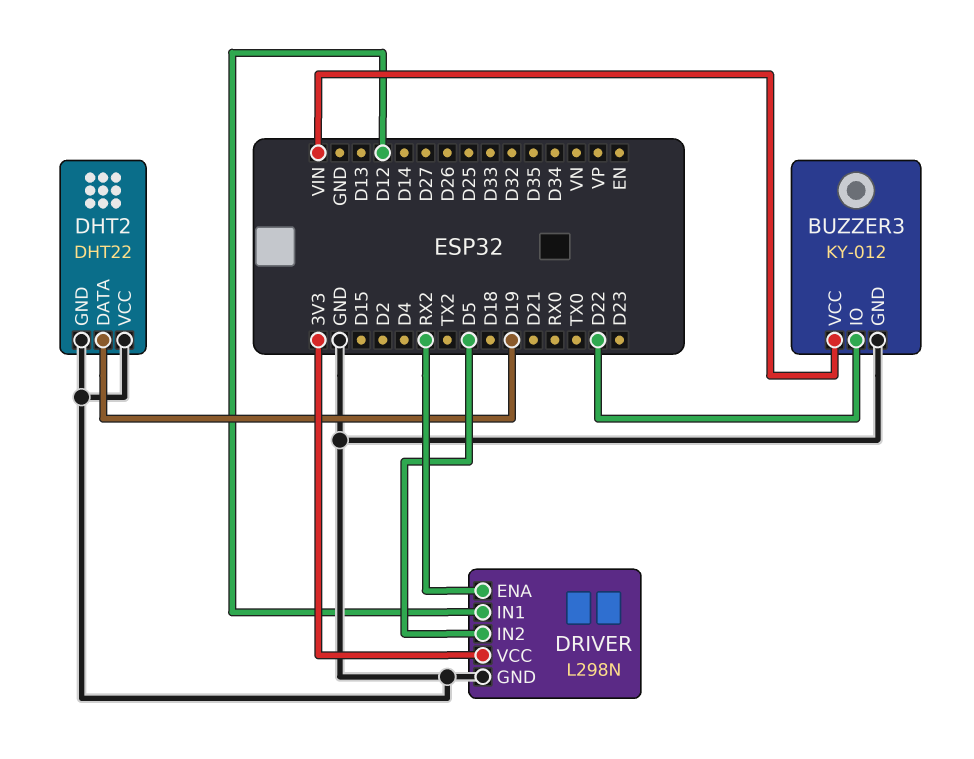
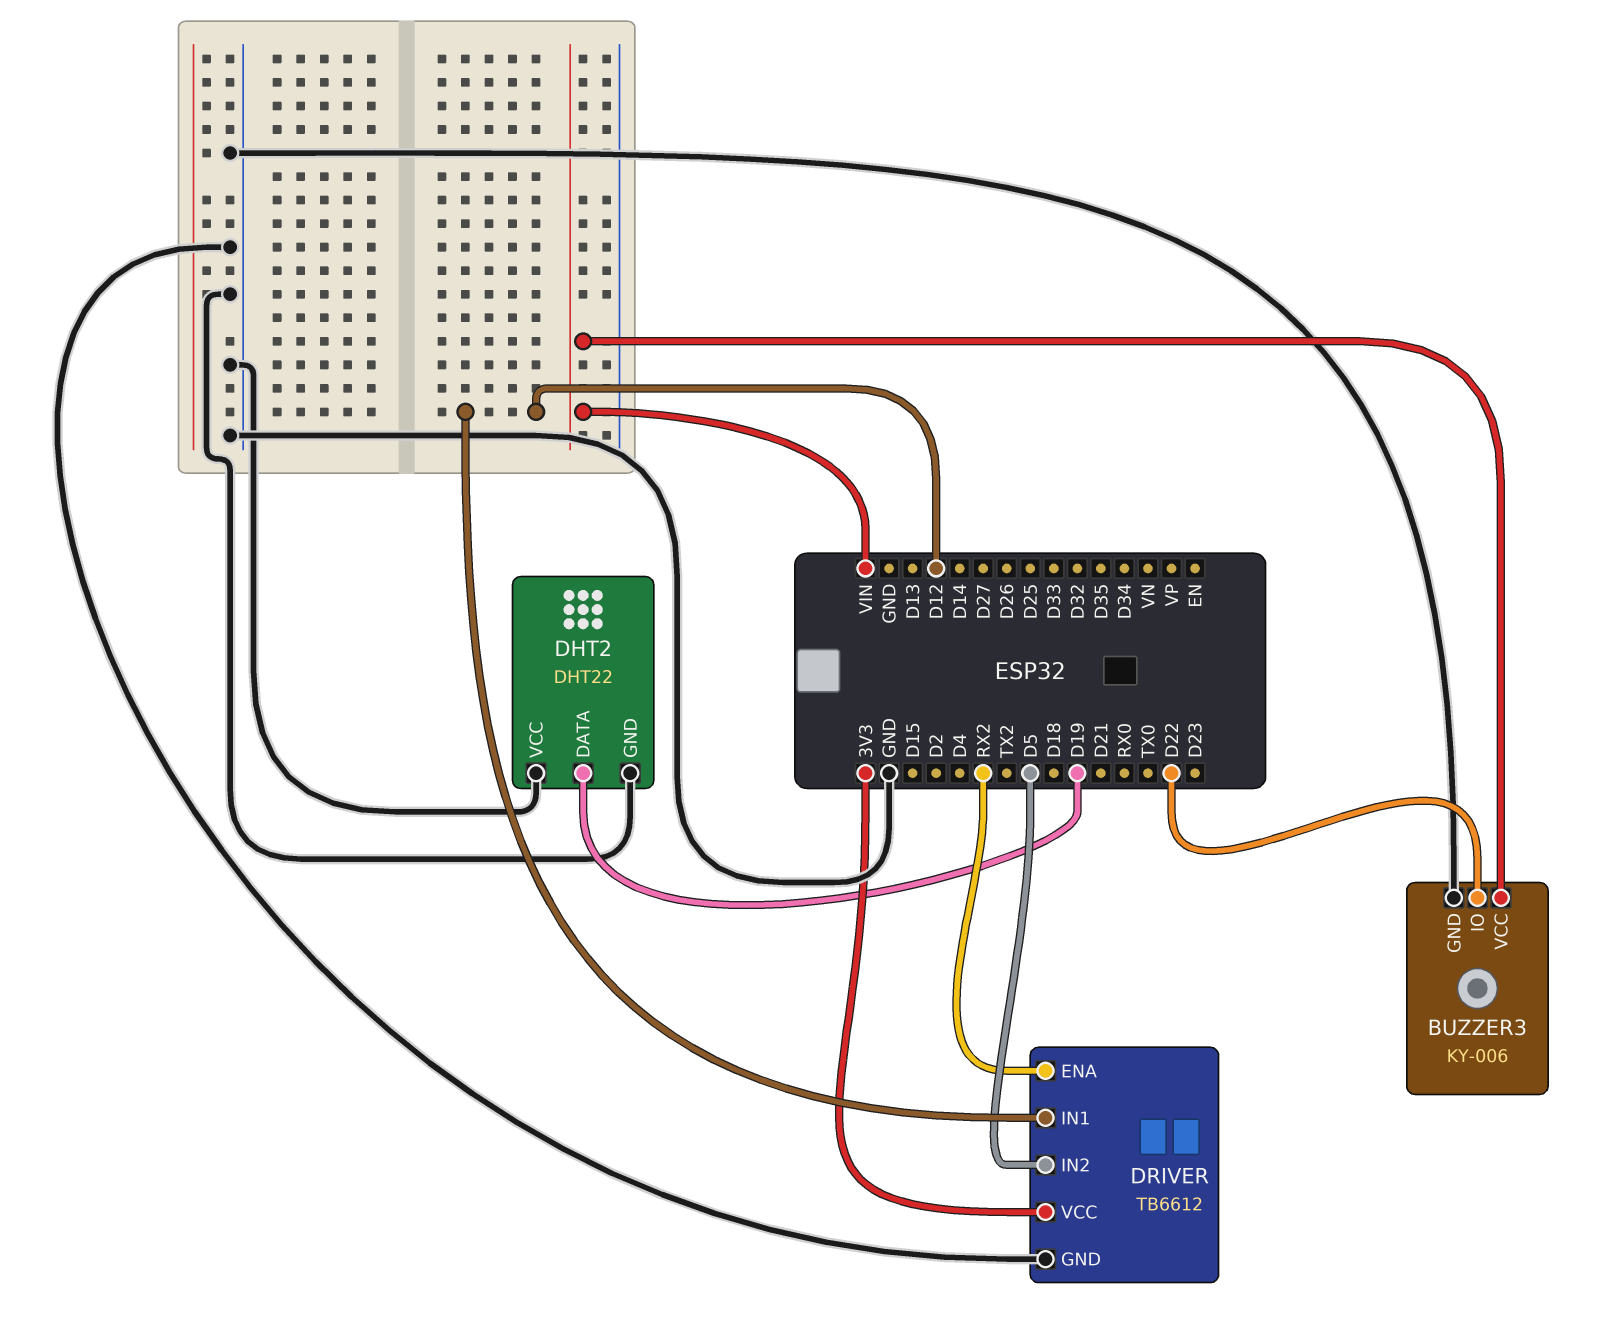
BUZZER3: KY-012 -> KY-006
DRIVER: L298N -> TB6612

